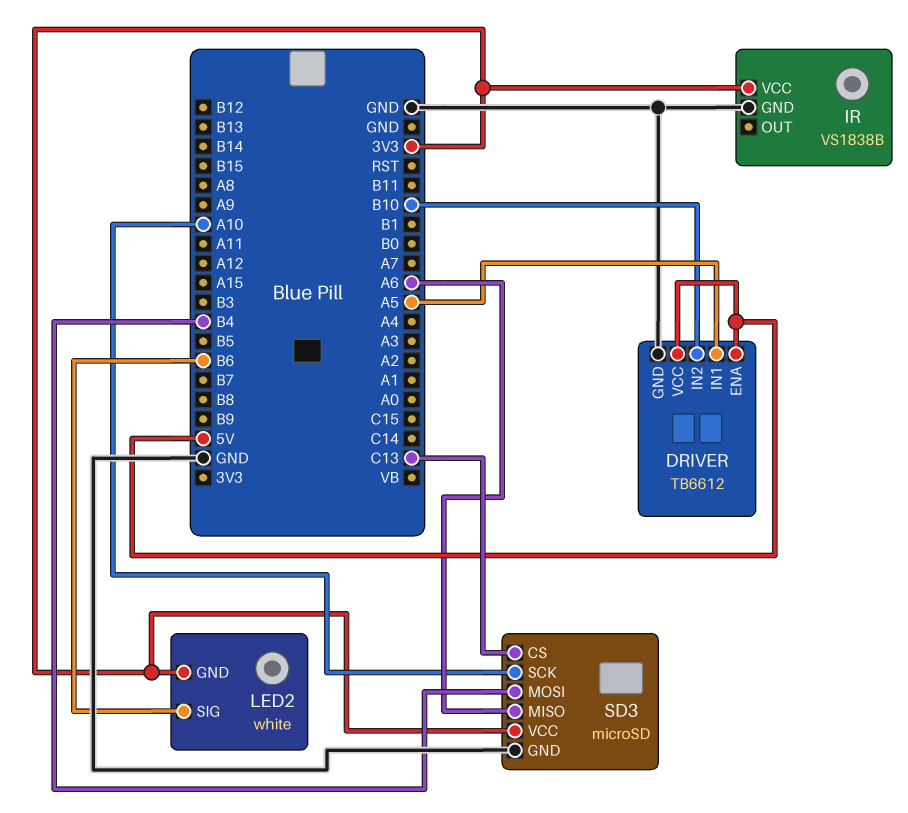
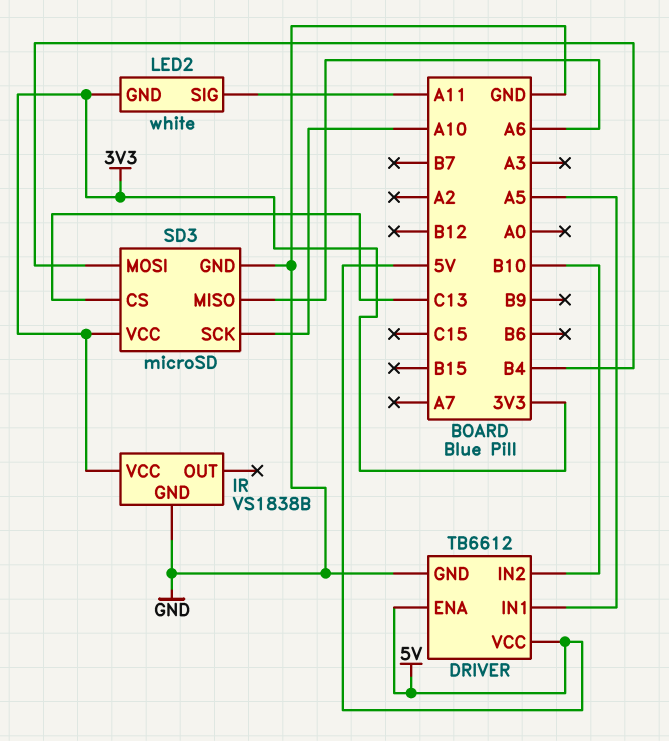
LED2 pin SIG: B6 -> A11

